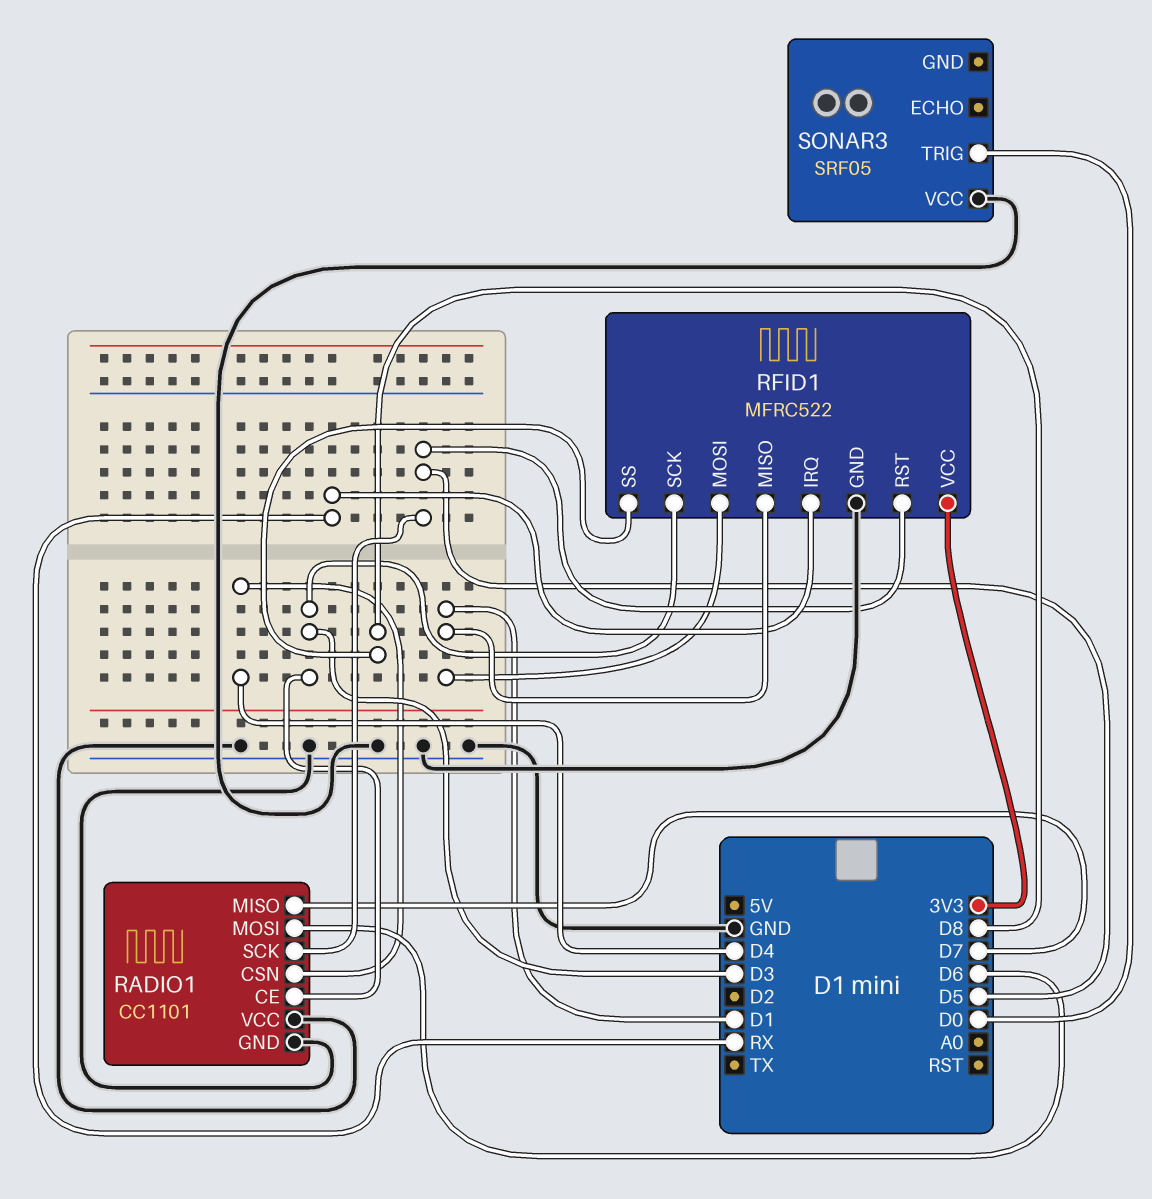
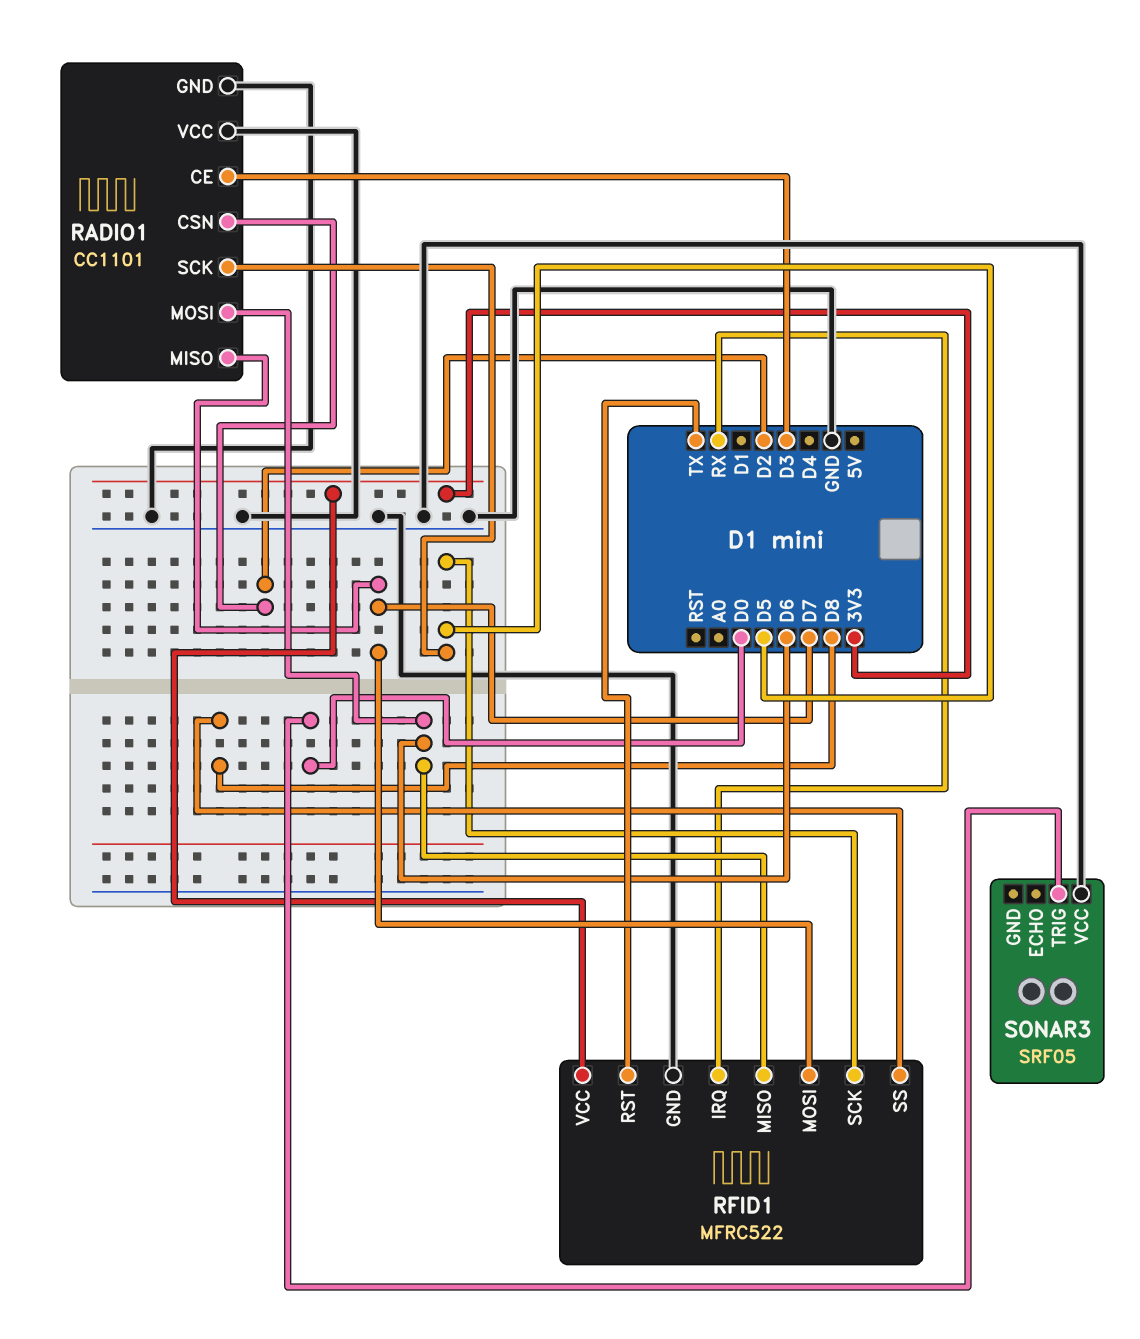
RADIO1 pin CSN: D4 -> D2
RFID1 pin MISO: D1 -> D6
RFID1 pin MOSI: D1 -> D7
RFID1 pin RST: D5 -> TX
RFID1 pin SCK: D3 -> D5

